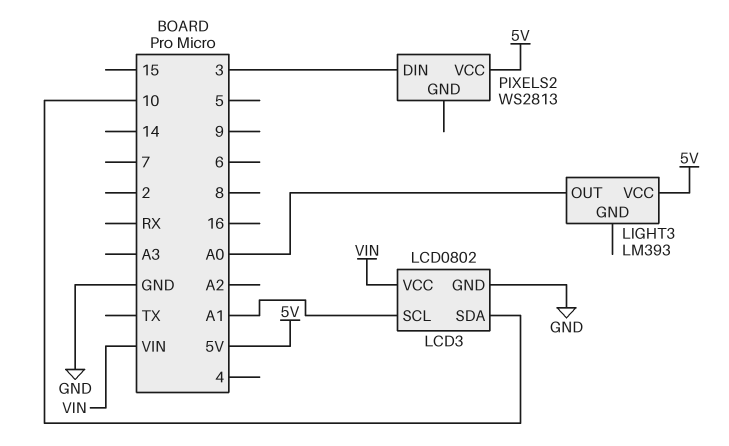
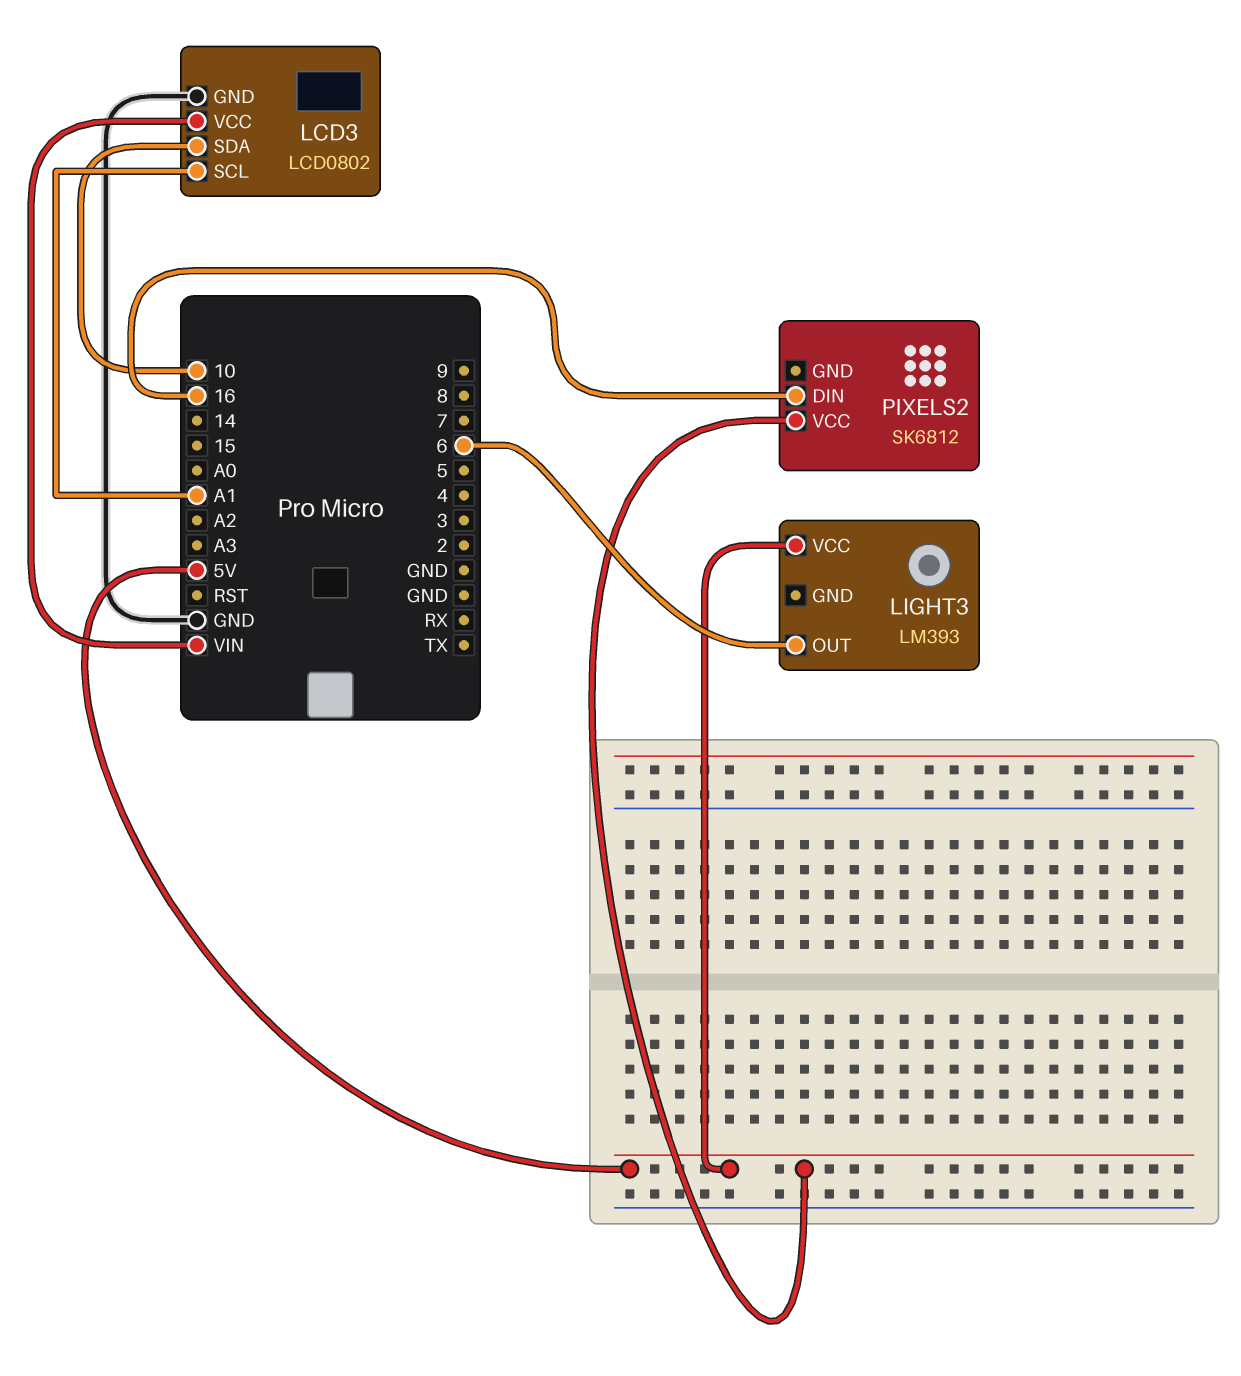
LIGHT3 pin OUT: A0 -> 6
PIXELS2: WS2813 -> SK6812
PIXELS2 pin DIN: 3 -> 16

